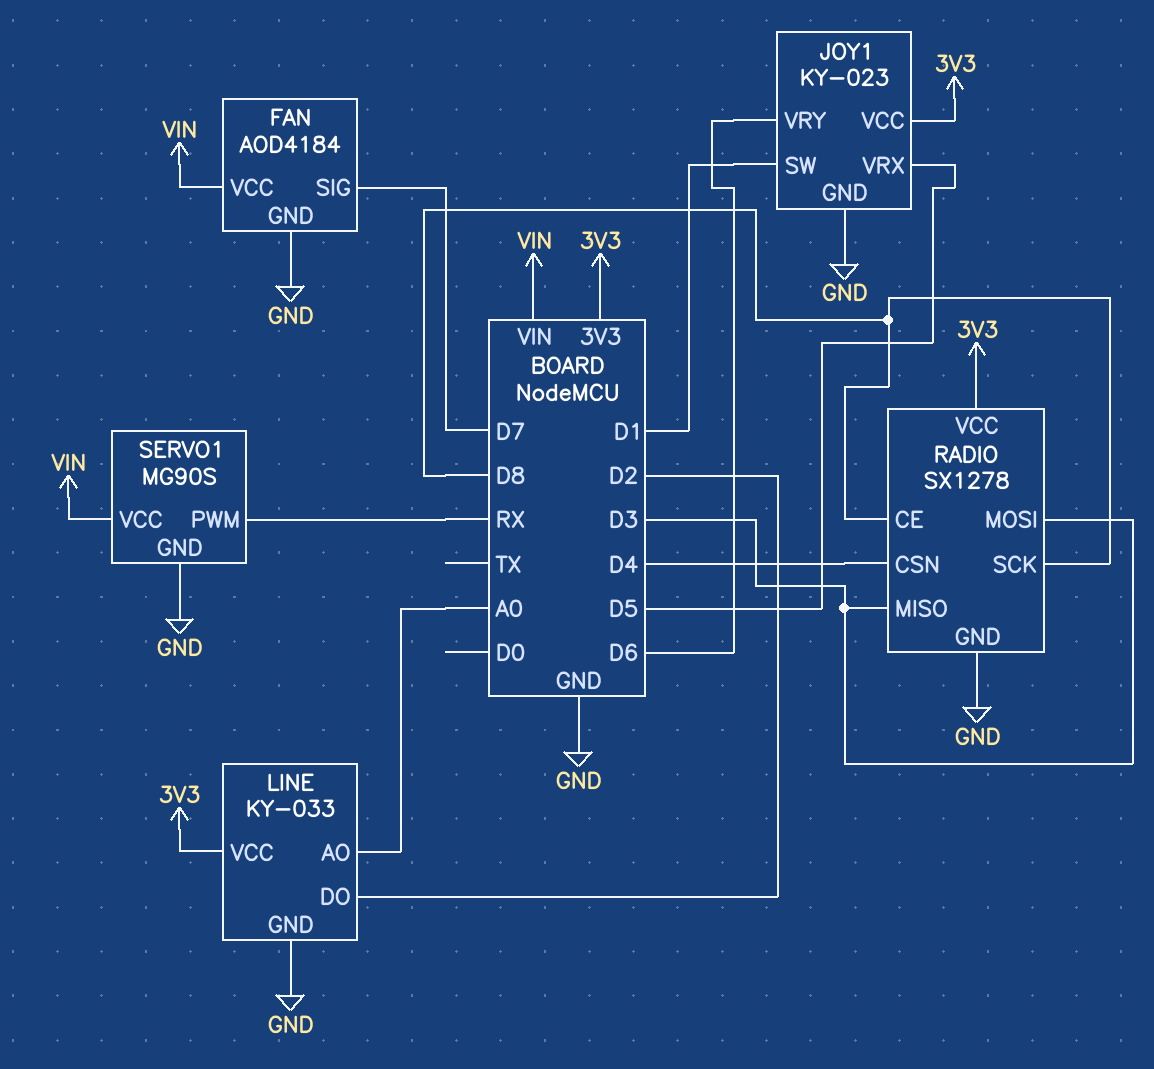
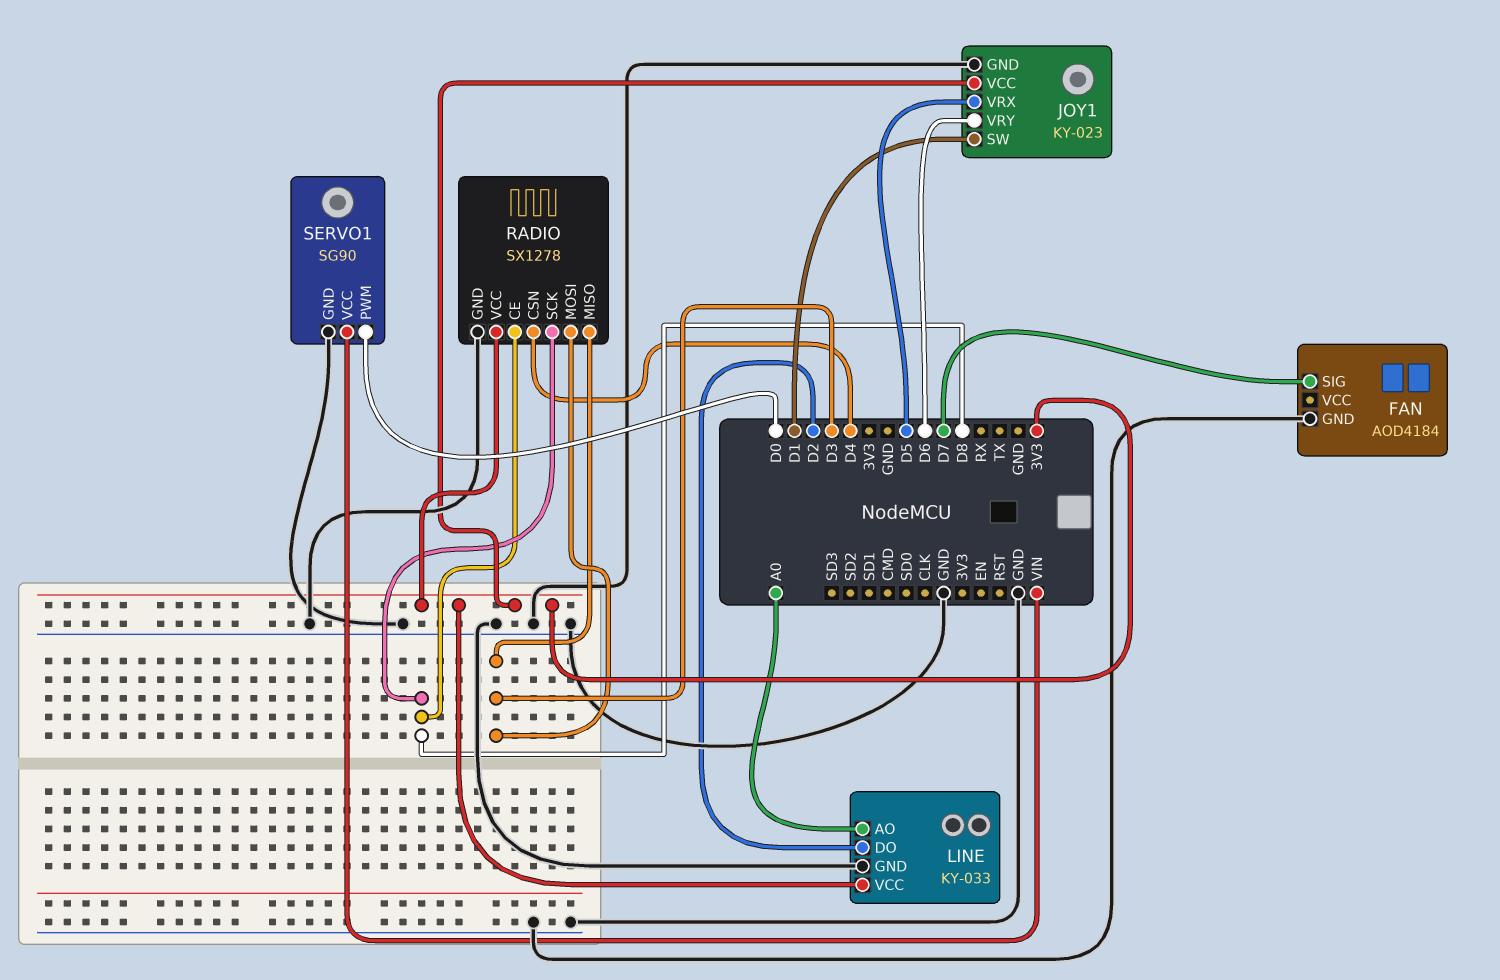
FAN pin VCC: VIN -> none
SERVO1: MG90S -> SG90
SERVO1 pin PWM: RX -> D0

